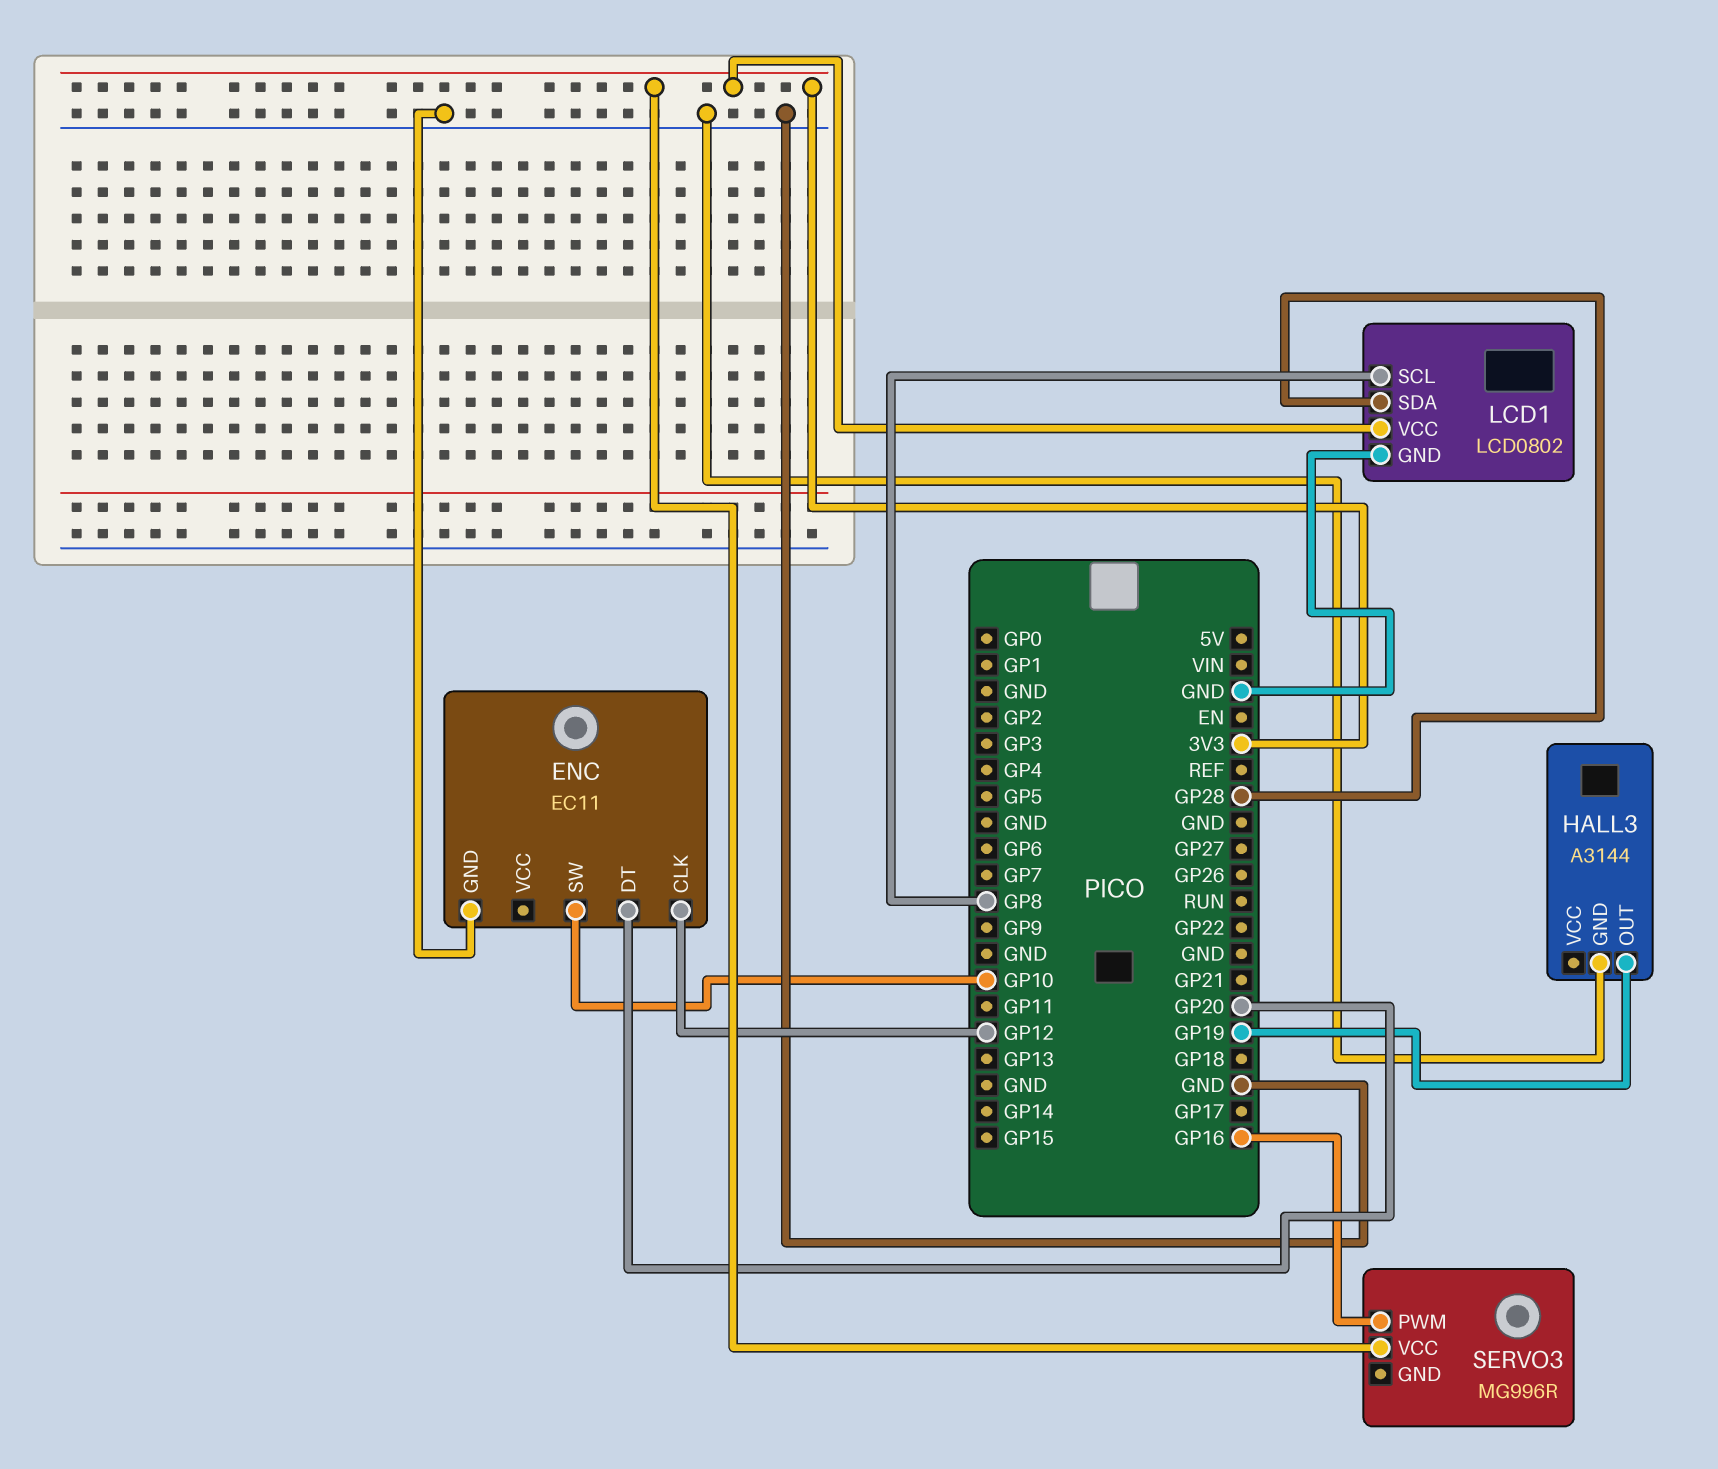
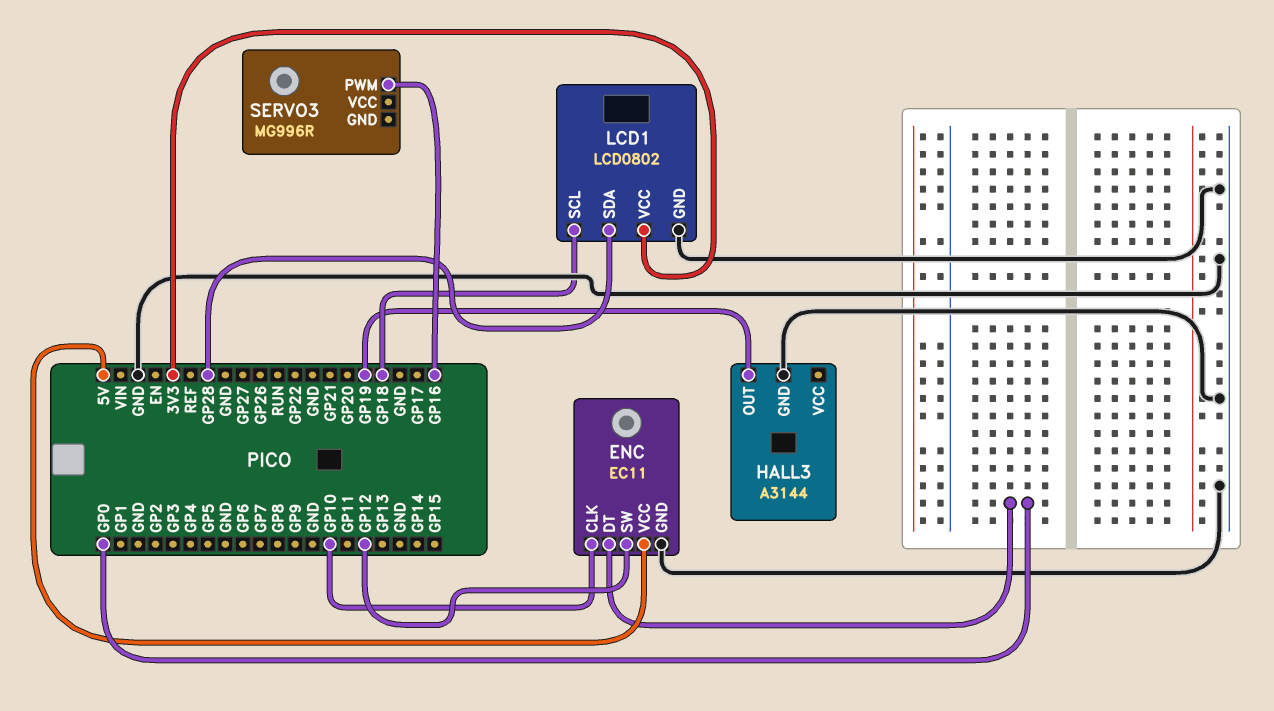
ENC pin CLK: GP12 -> GP10
ENC pin DT: GP20 -> GP0
ENC pin SW: GP10 -> GP12
ENC pin VCC: none -> 5V
LCD1 pin SCL: GP8 -> GP18
SERVO3 pin VCC: 3V3 -> none

